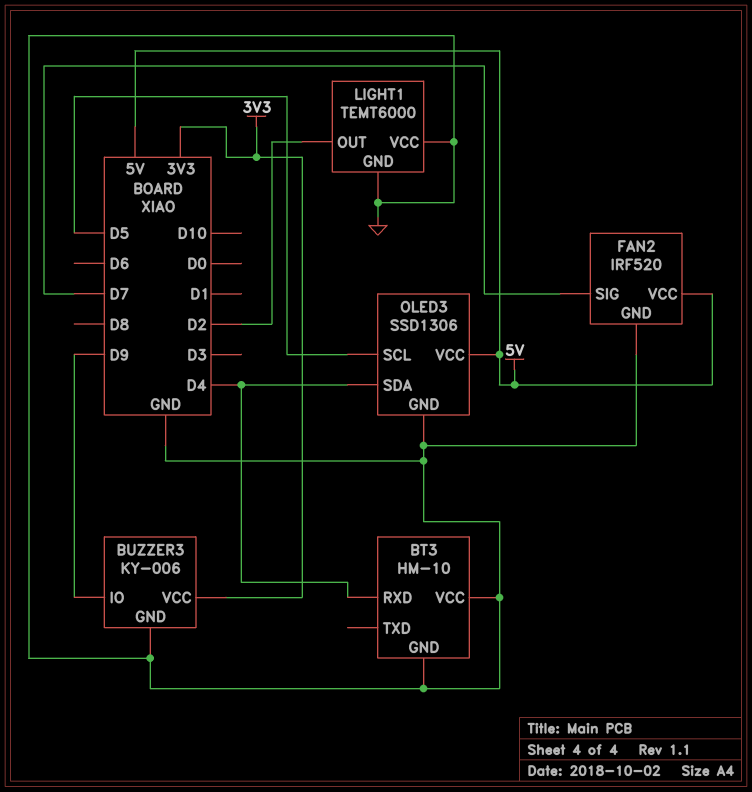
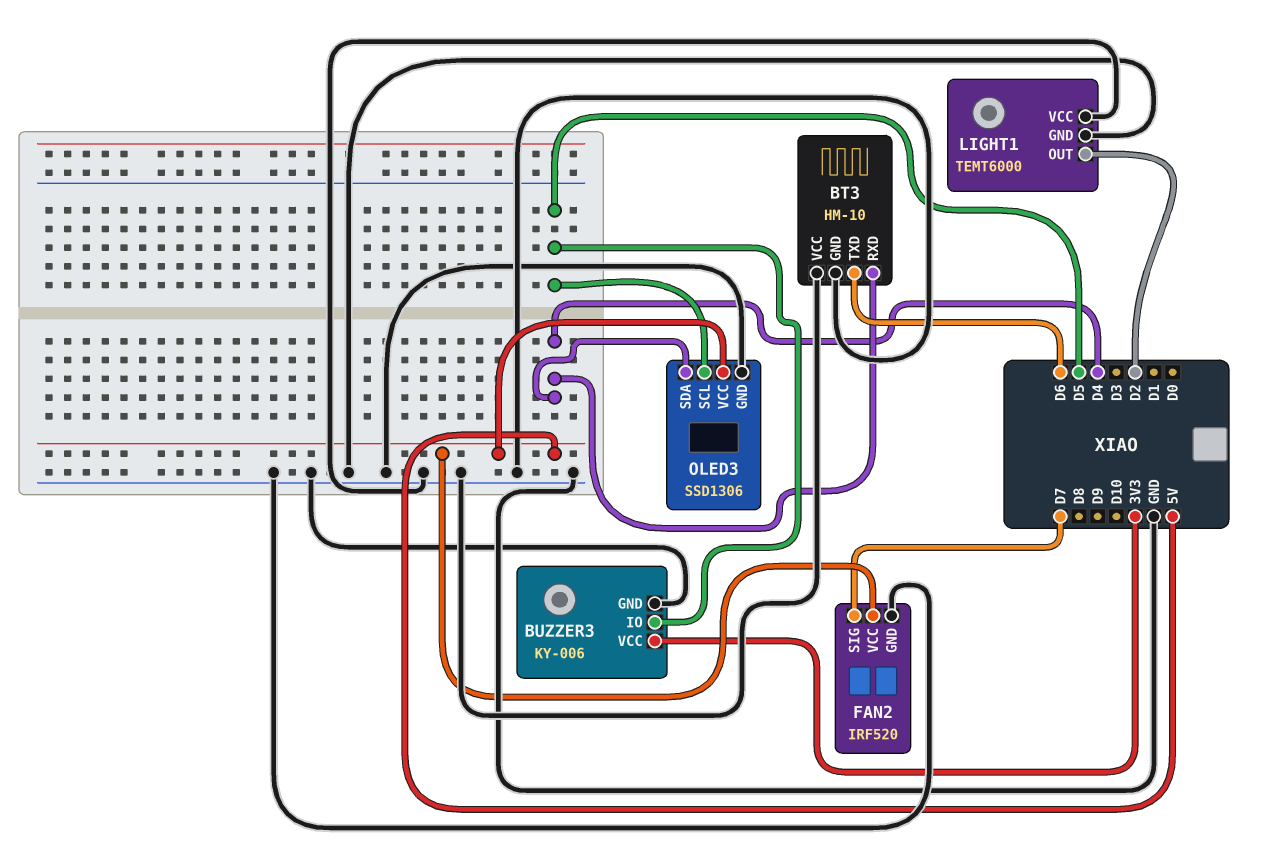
BT3 pin TXD: none -> D6
BUZZER3 pin IO: D9 -> D5

